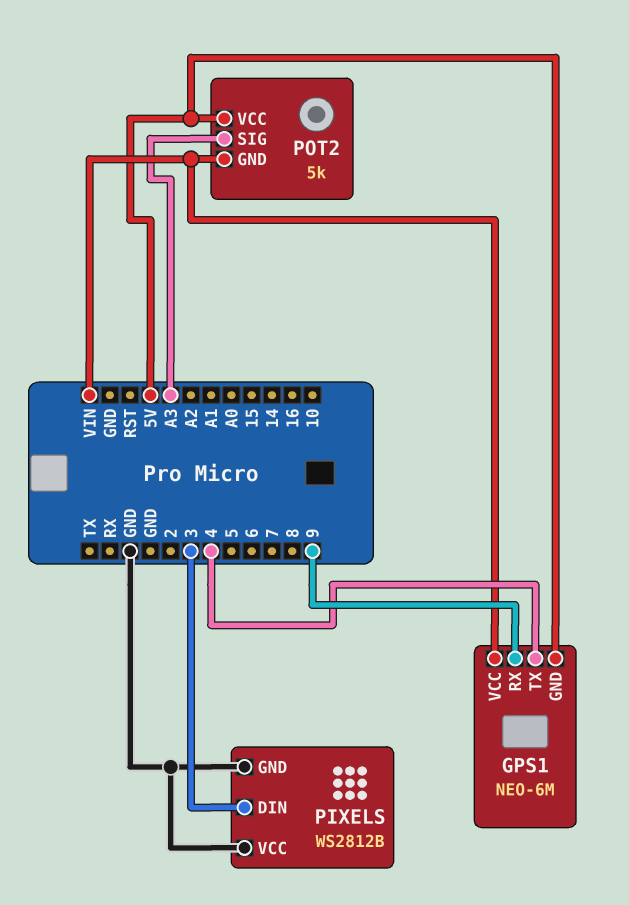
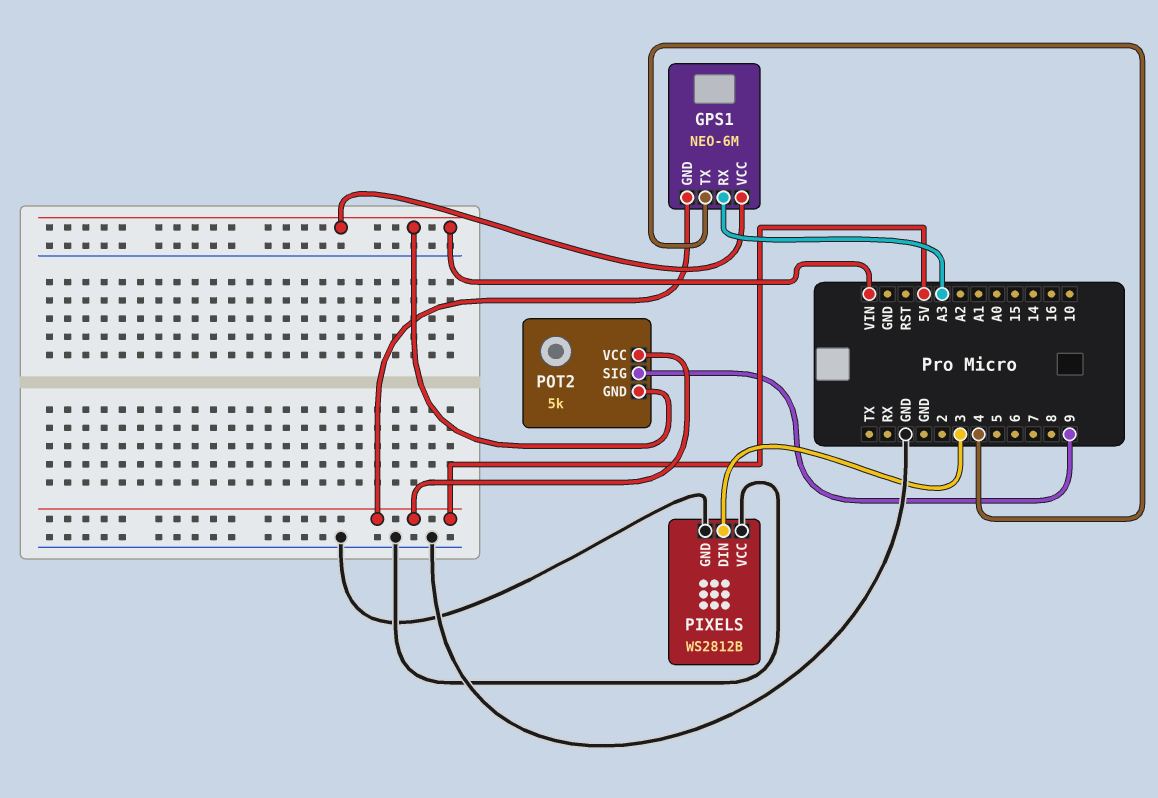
GPS1 pin RX: 9 -> A3
POT2 pin SIG: A3 -> 9

